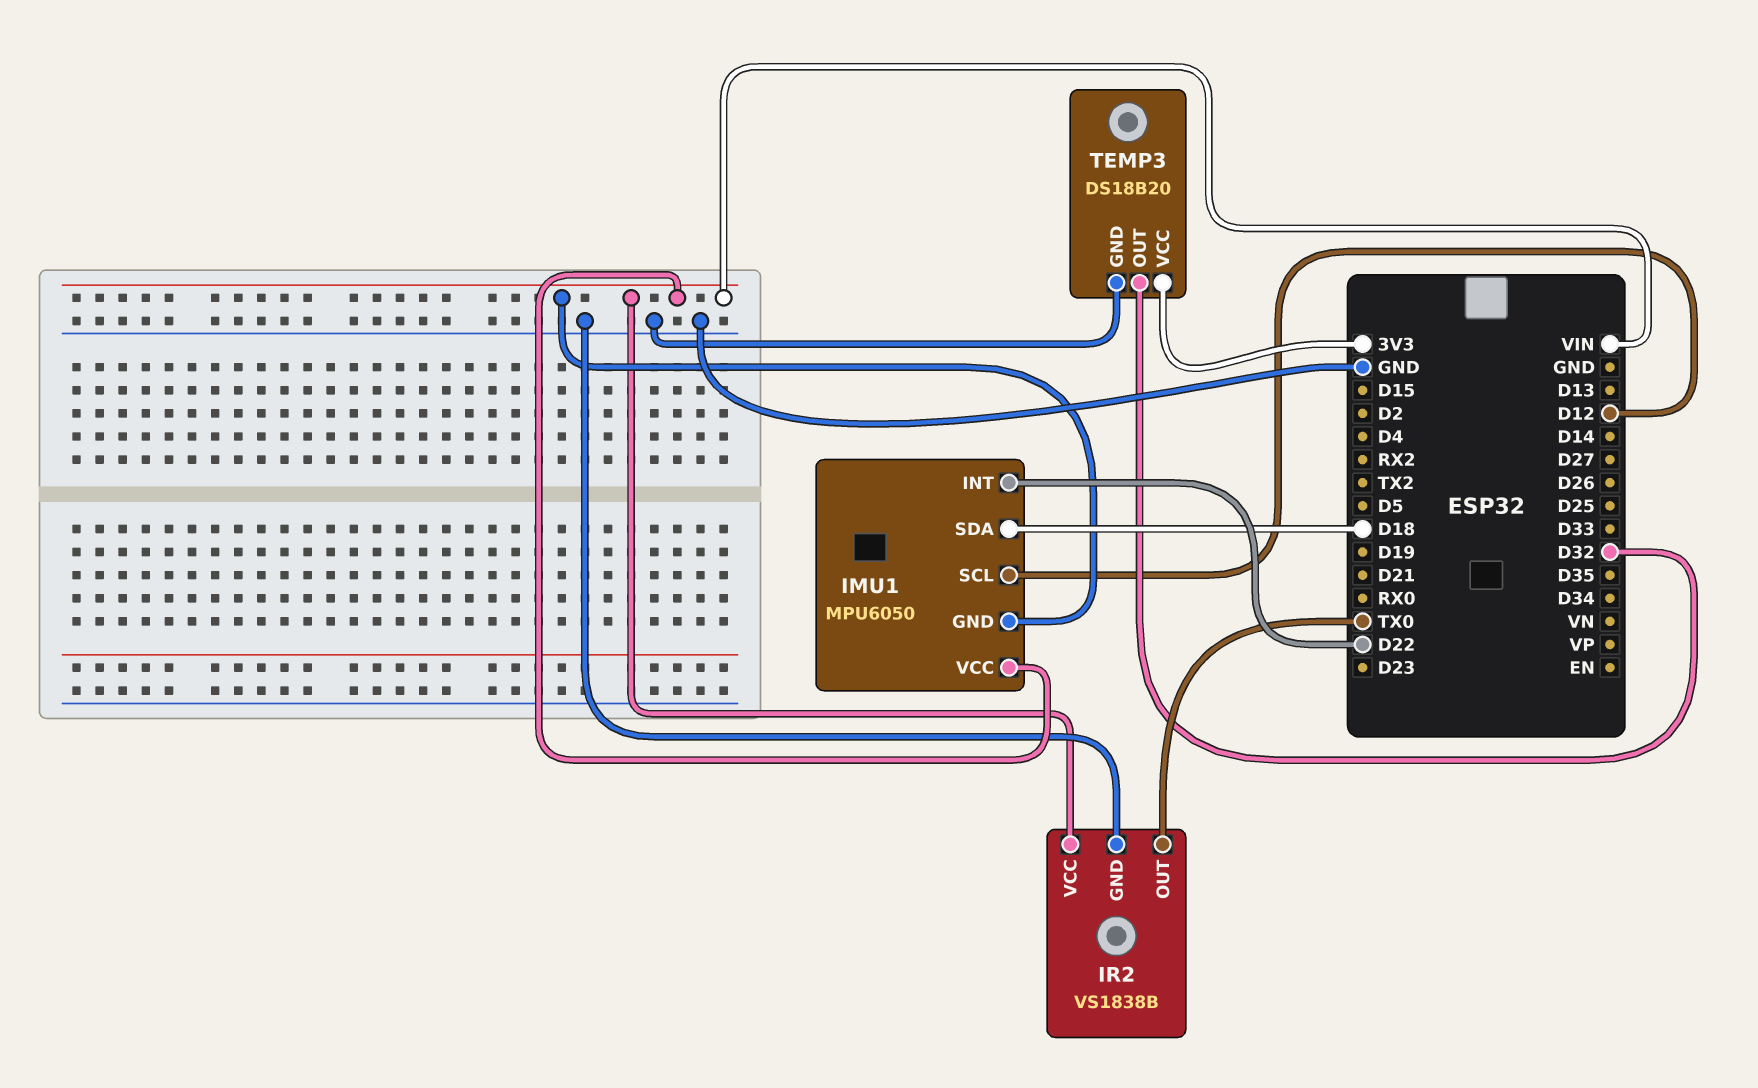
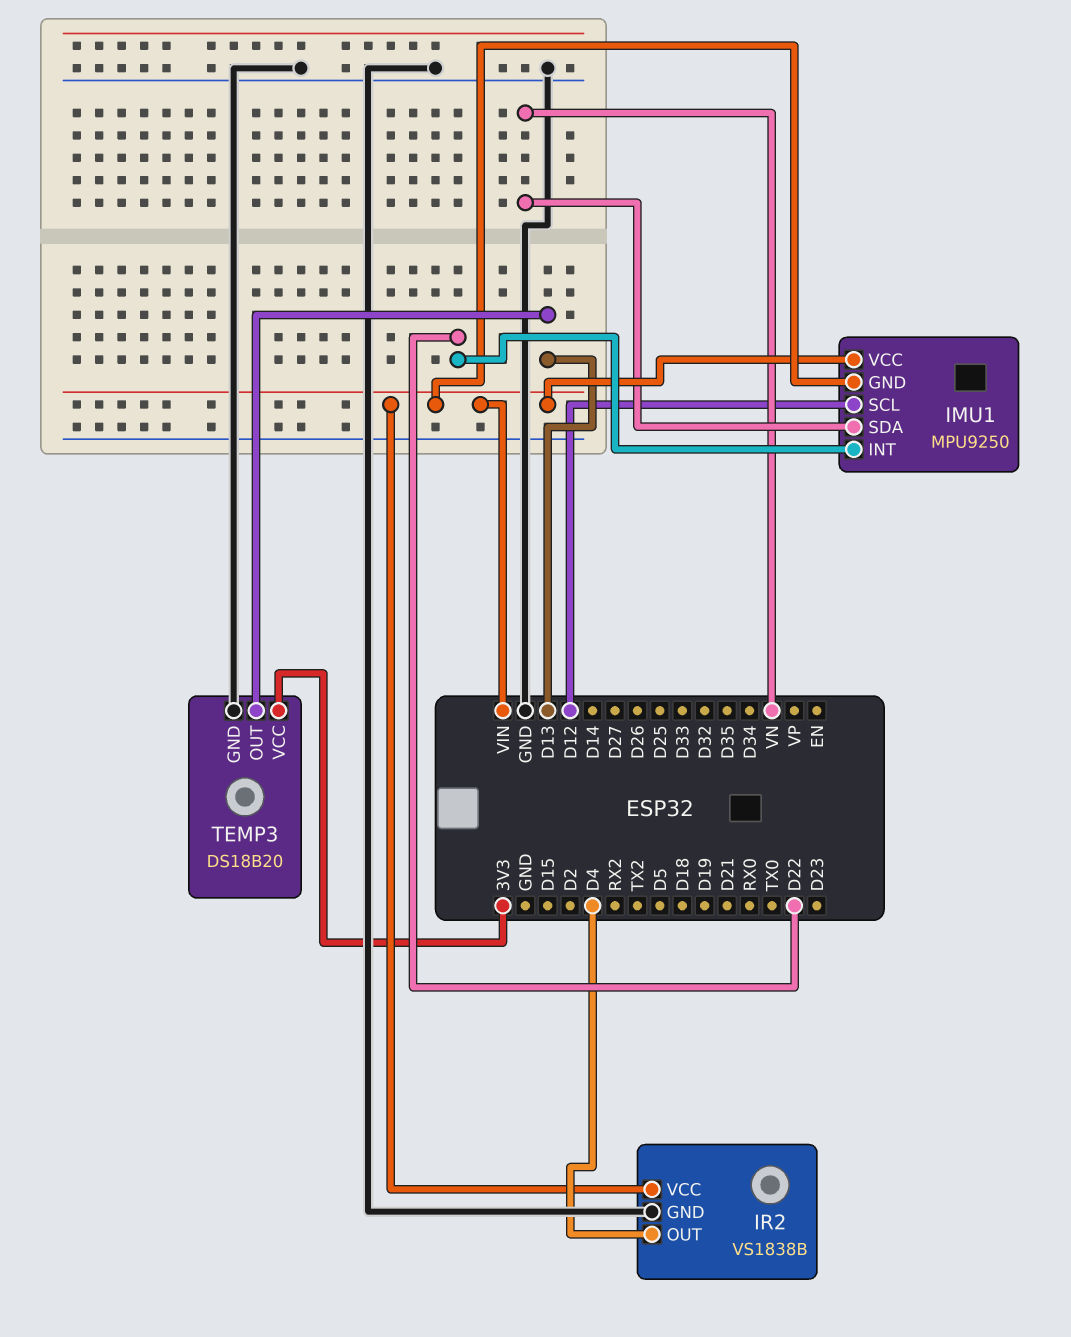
IMU1: MPU6050 -> MPU9250
IMU1 pin SDA: D18 -> VN
IR2 pin OUT: TX0 -> D4
TEMP3 pin OUT: D32 -> D13

